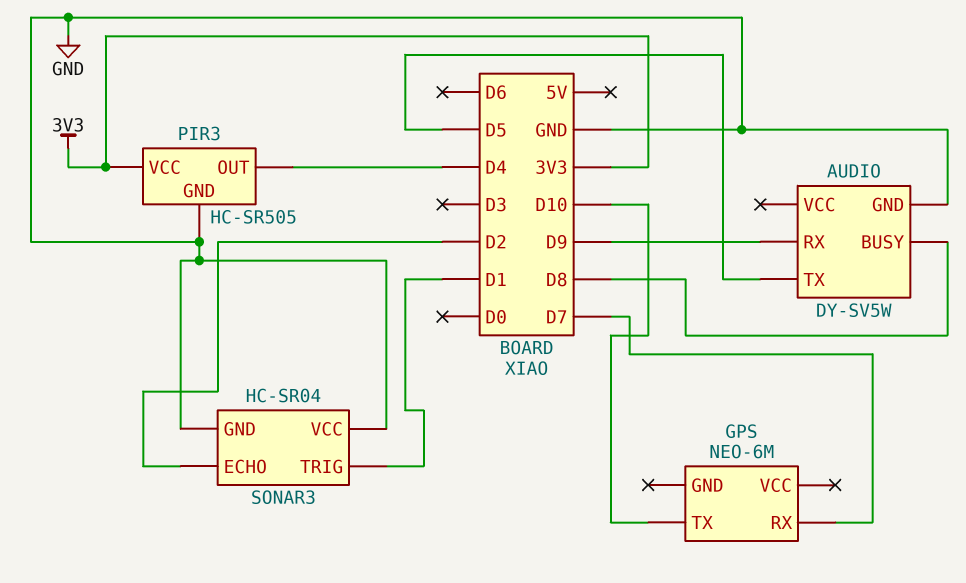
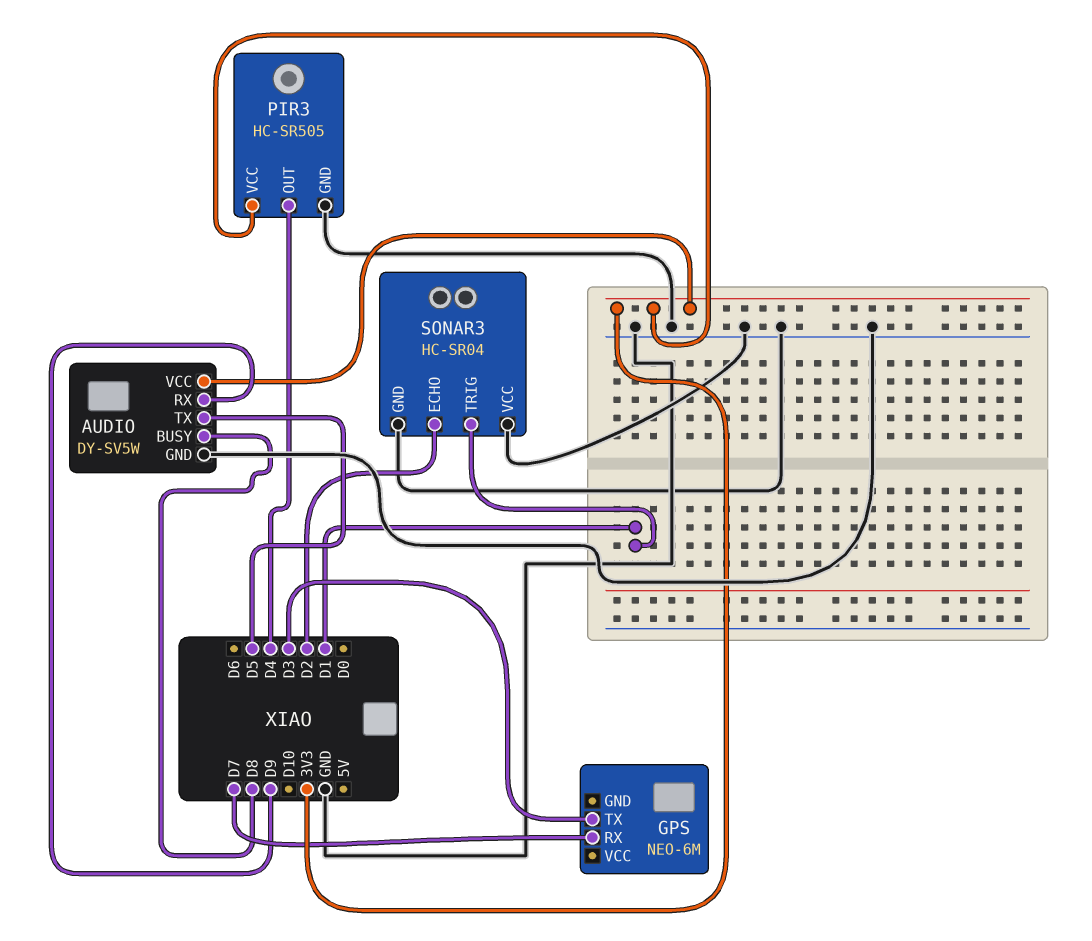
AUDIO pin VCC: none -> 3V3
GPS pin TX: D10 -> D3

